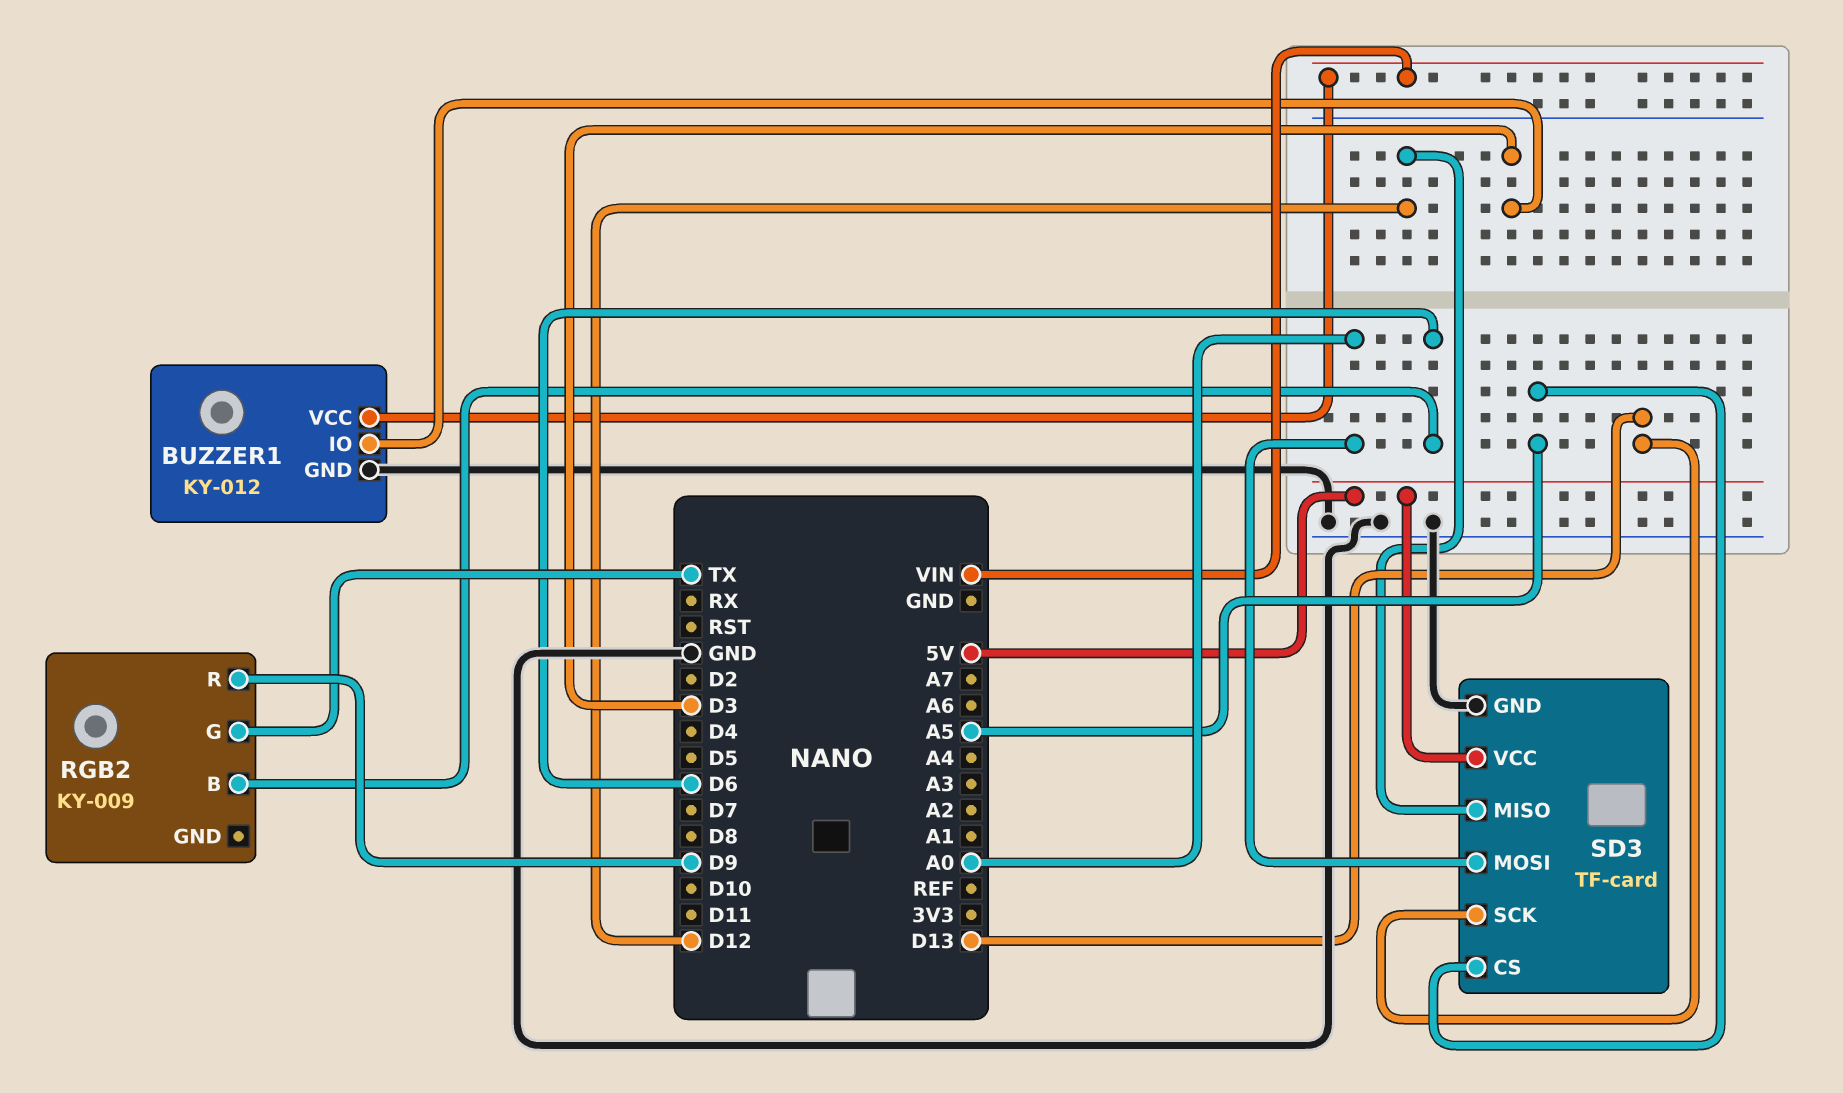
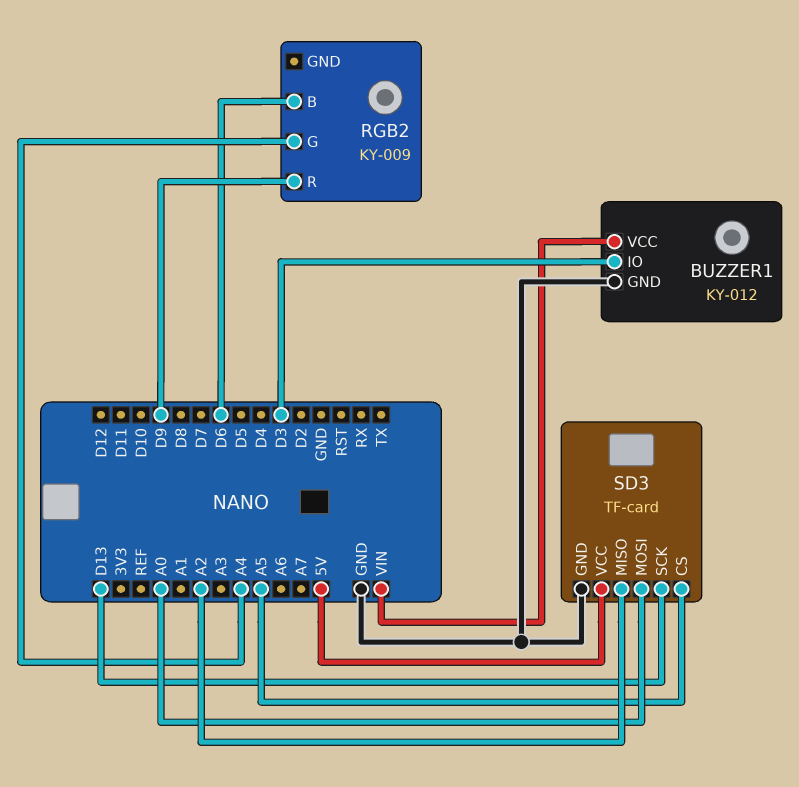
RGB2 pin G: TX -> A4
SD3 pin MISO: D12 -> A2

